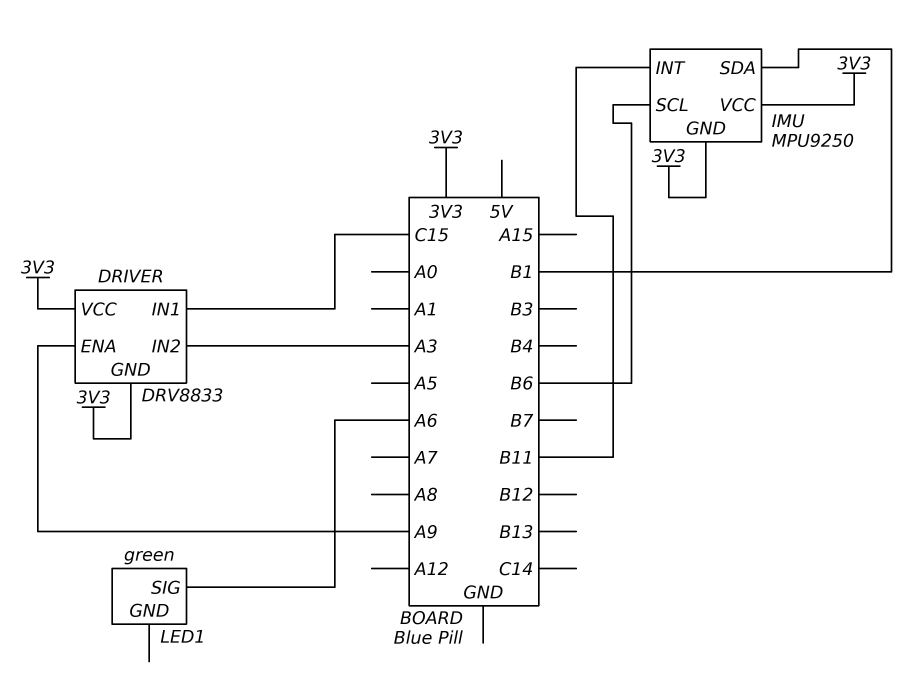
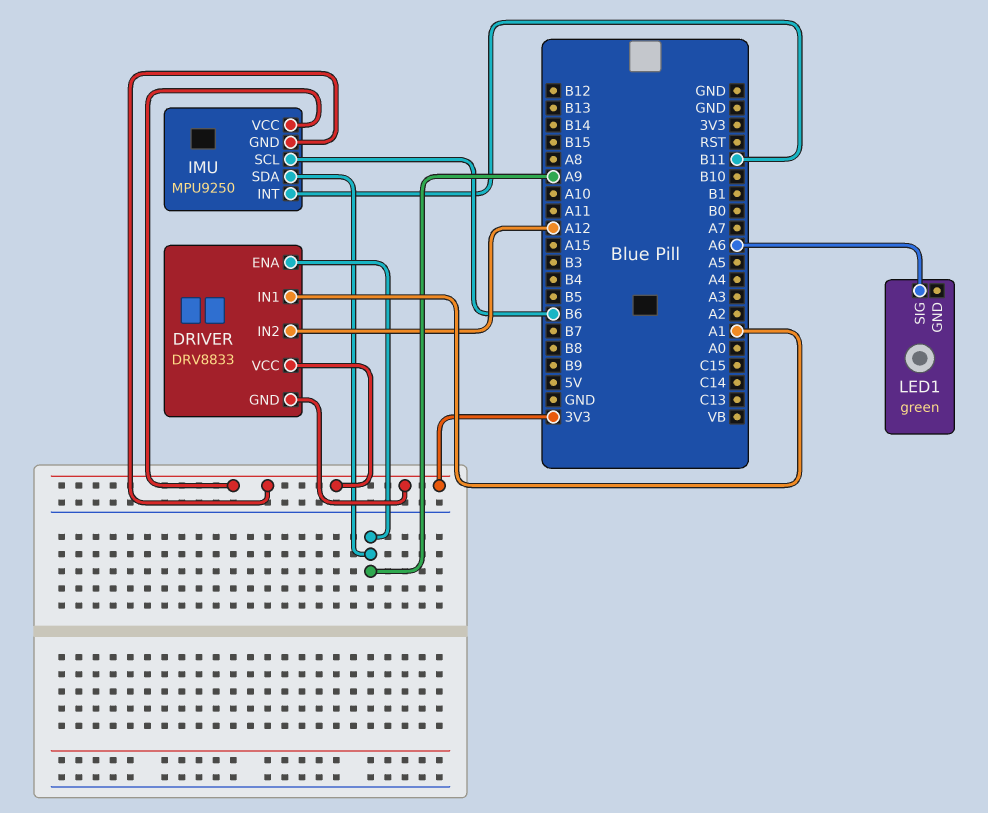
DRIVER pin IN1: C15 -> A1
DRIVER pin IN2: A3 -> A12
IMU pin SDA: B1 -> A9

